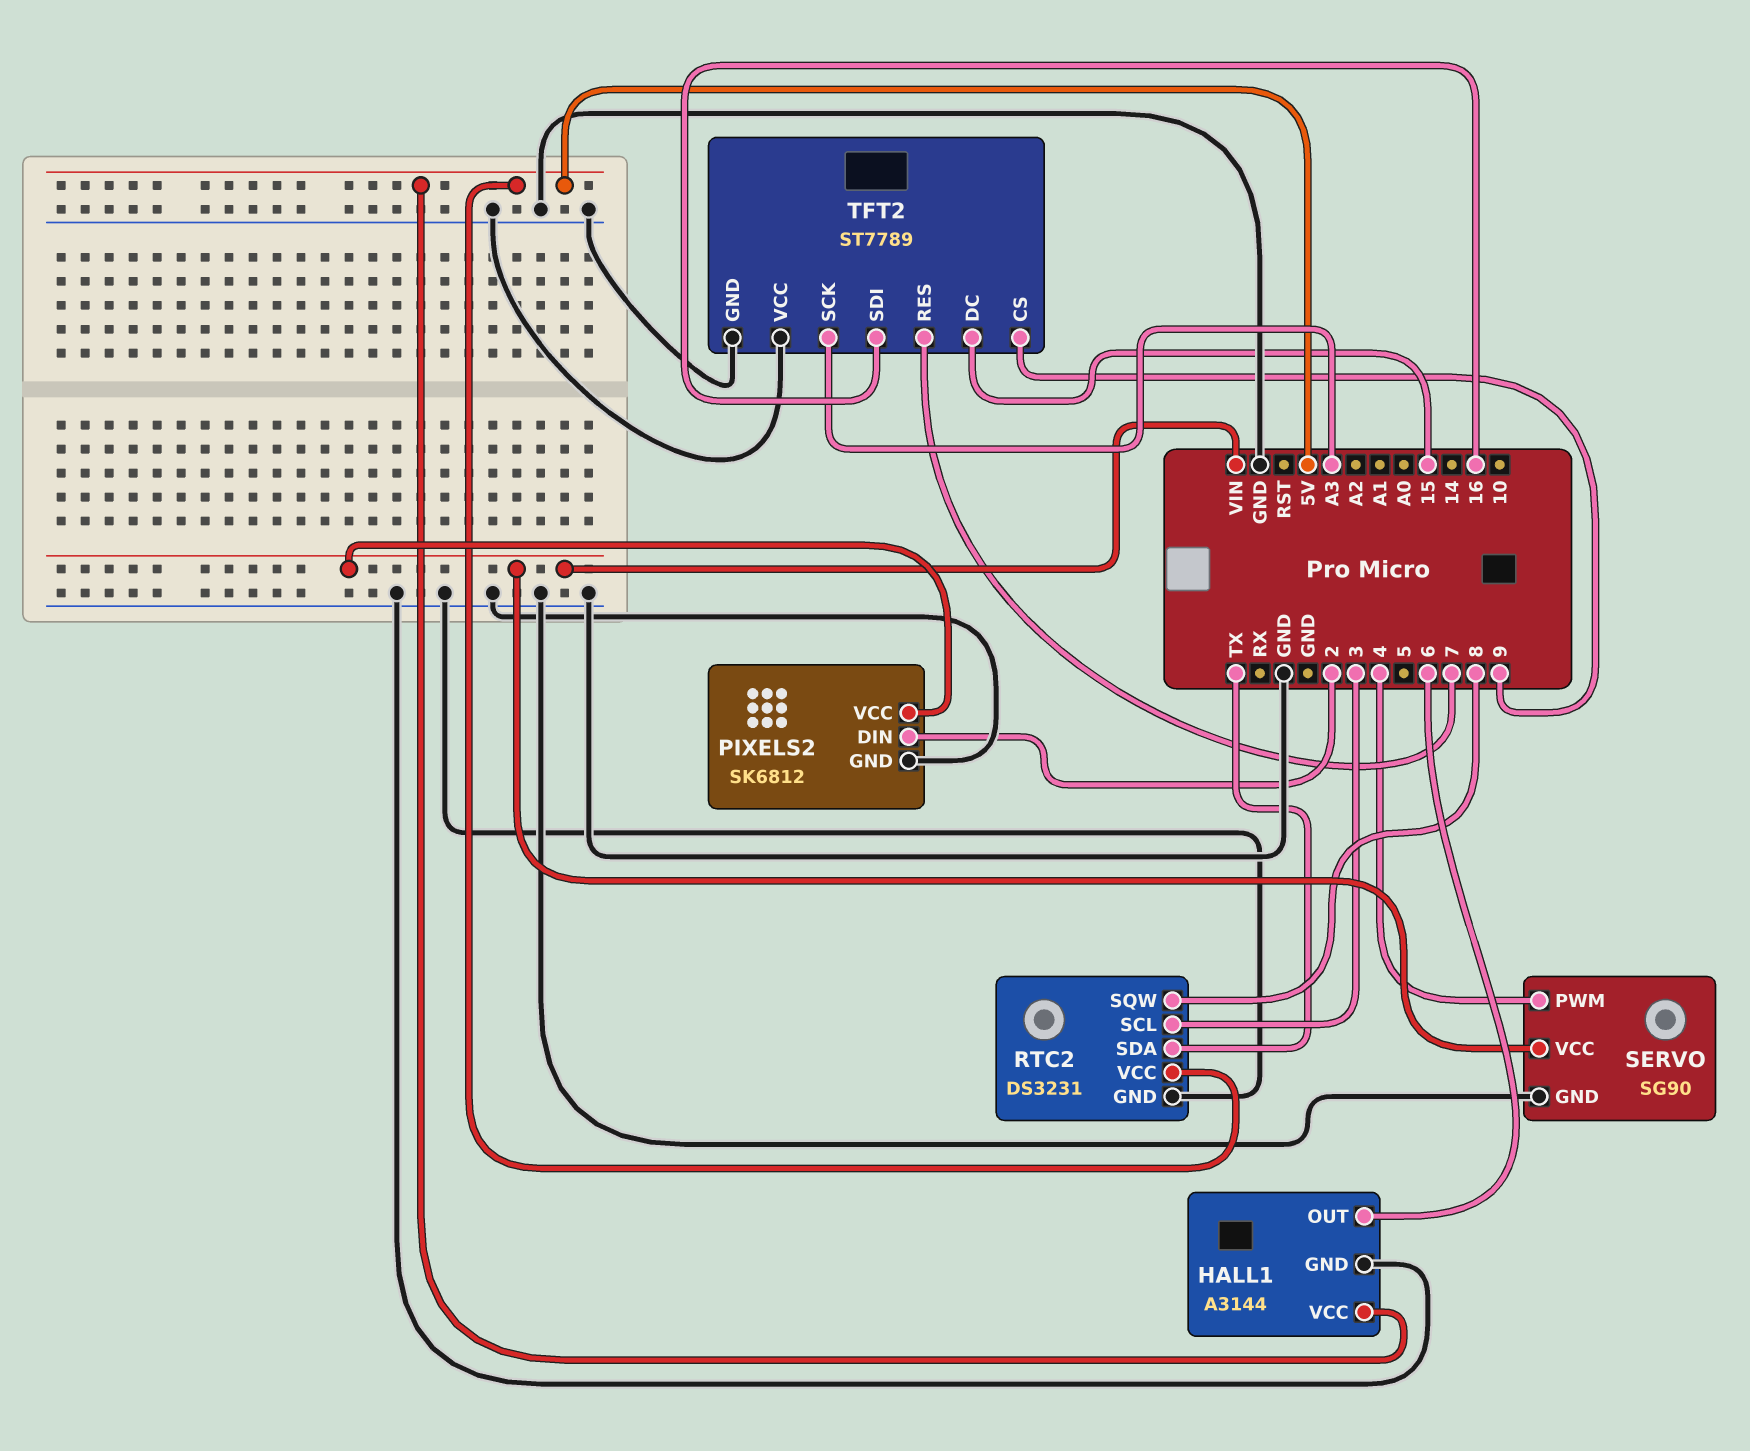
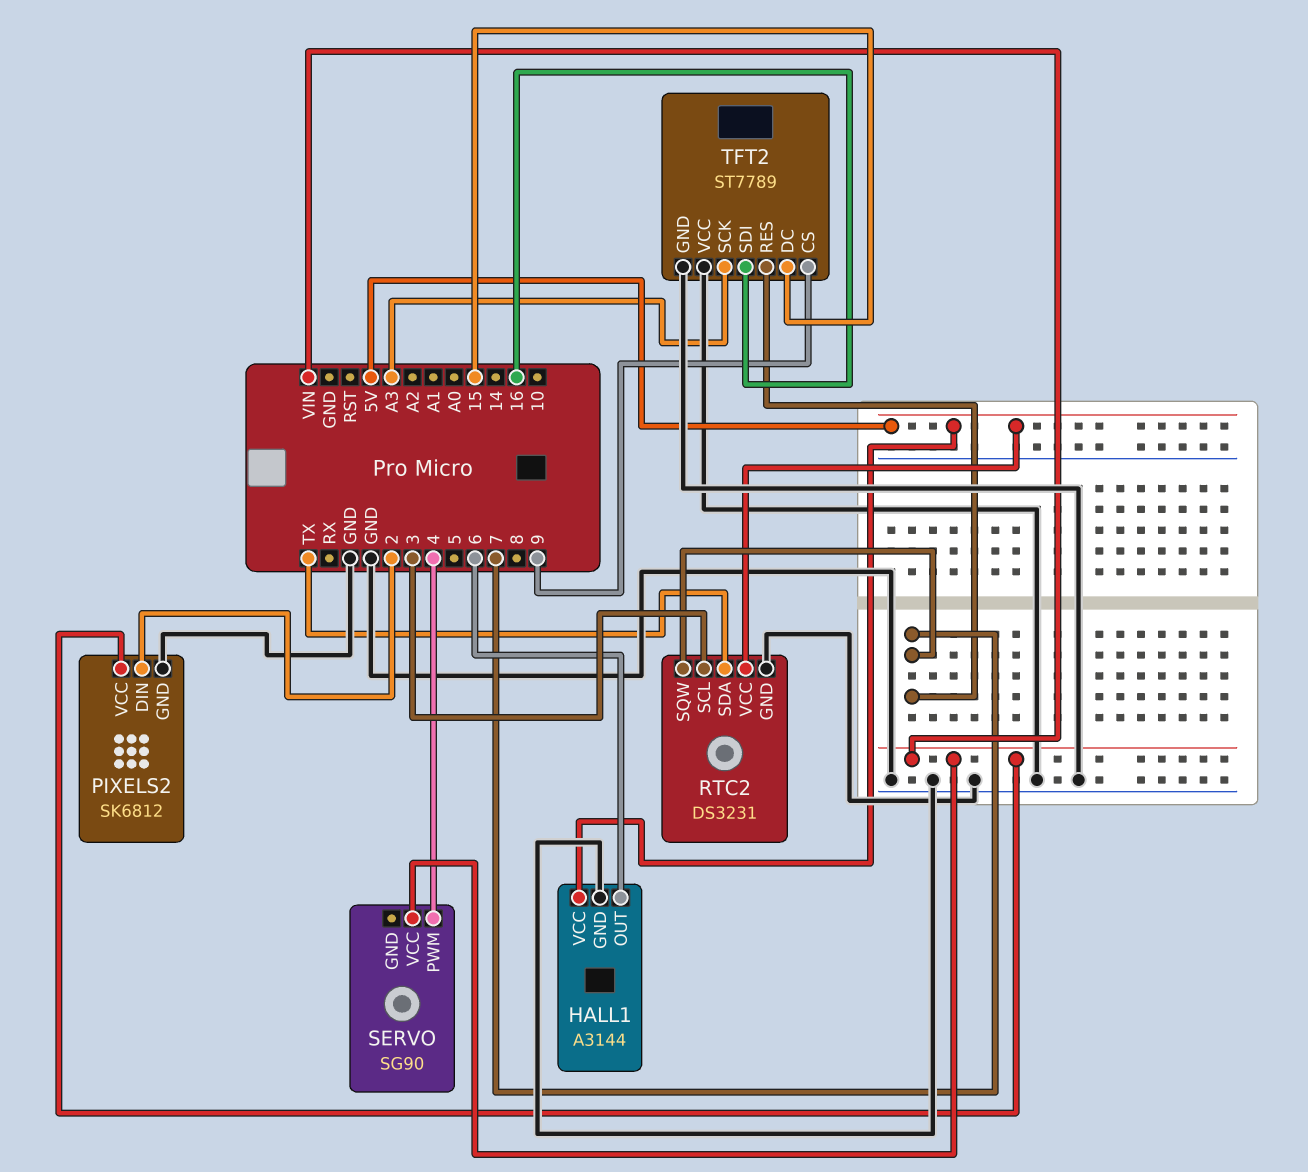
RTC2 pin SQW: 8 -> 7
SERVO pin GND: GND -> none

